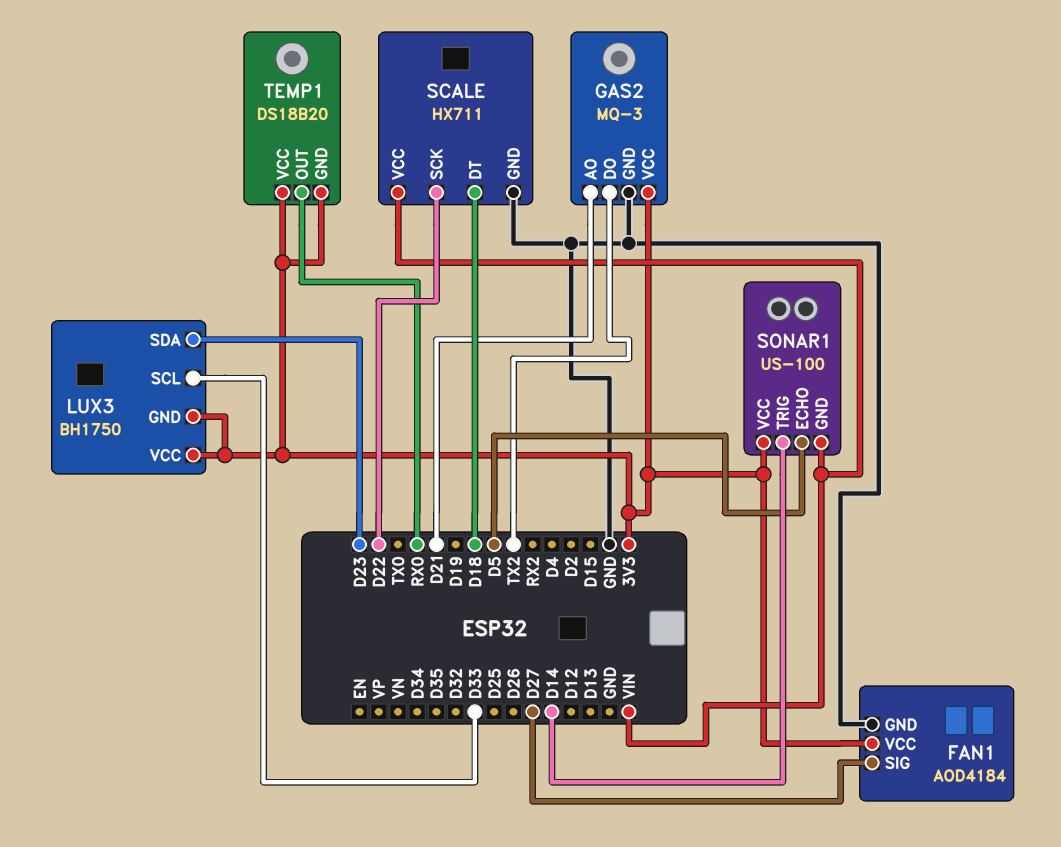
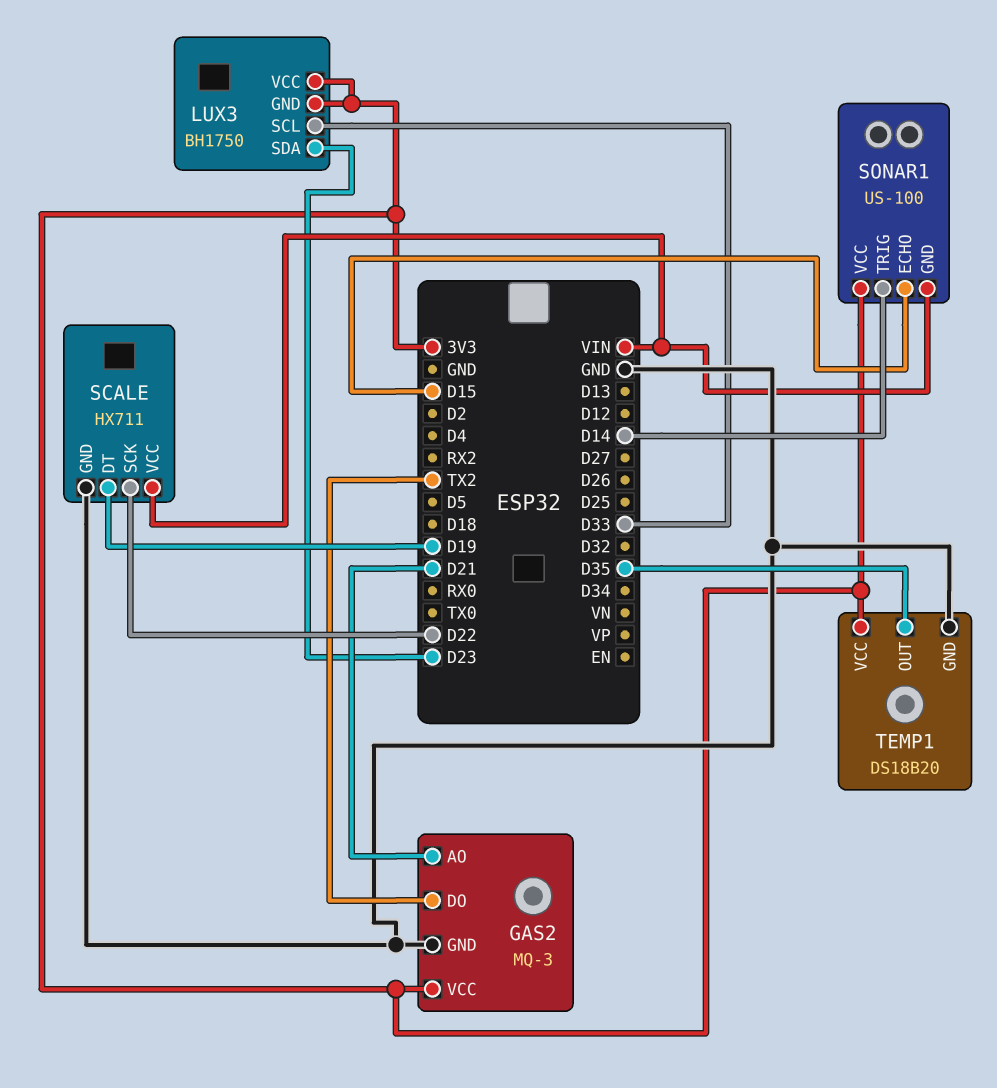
FAN1: AOD4184 -> none
FAN1 pin GND: GND -> none
FAN1 pin SIG: D27 -> none
FAN1 pin VCC: 3V3 -> none
SCALE pin DT: D18 -> D19
SONAR1 pin ECHO: D5 -> D15
TEMP1 pin GND: 3V3 -> GND
TEMP1 pin OUT: RX0 -> D35

